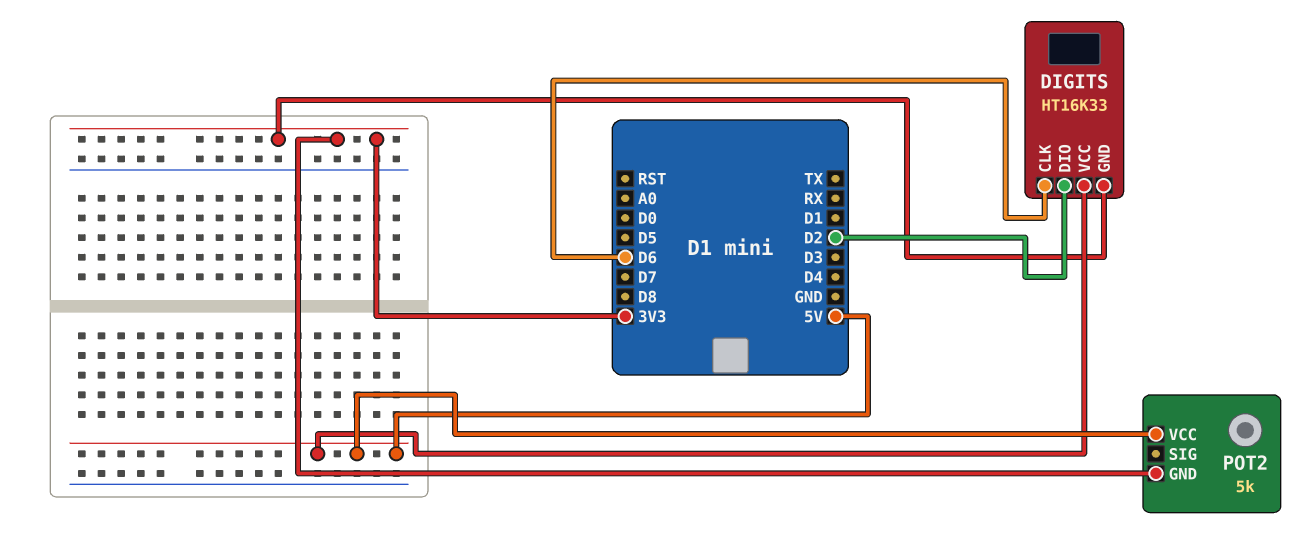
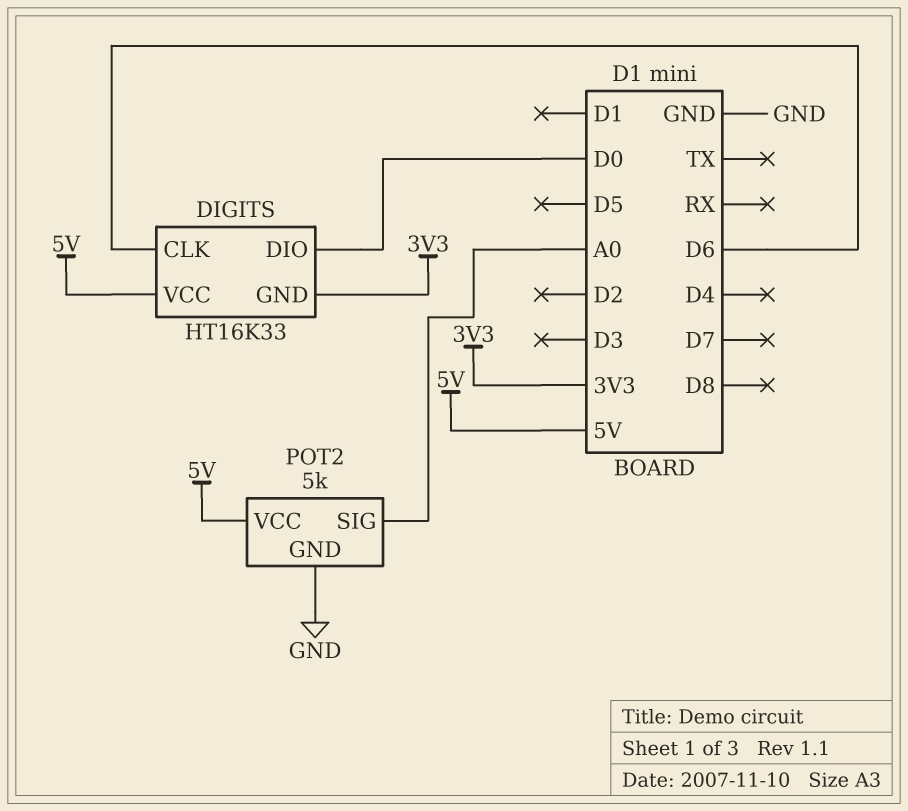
DIGITS pin DIO: D2 -> D0
POT2 pin GND: 3V3 -> GND
POT2 pin SIG: none -> A0

